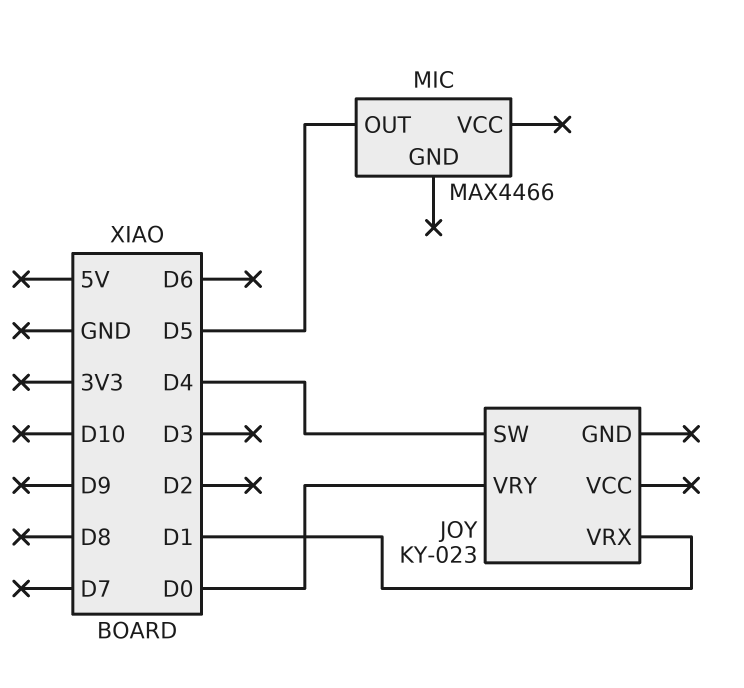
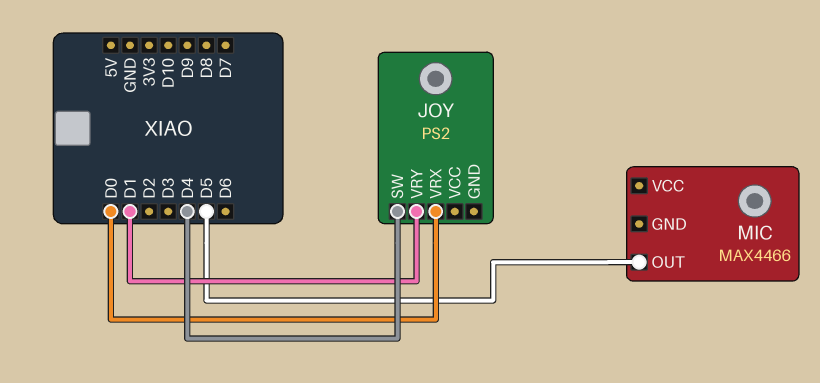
JOY: KY-023 -> PS2
JOY pin VRX: D1 -> D0
JOY pin VRY: D0 -> D1

